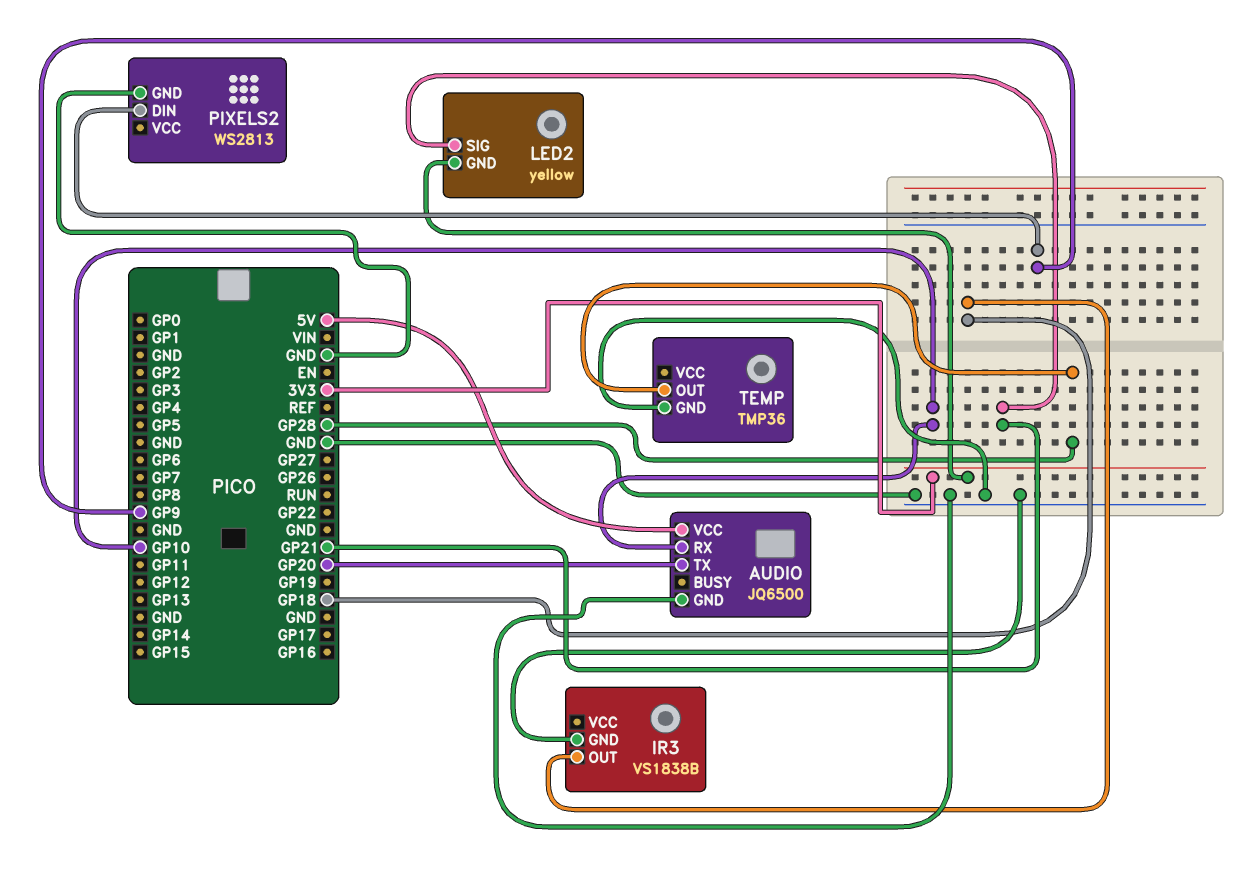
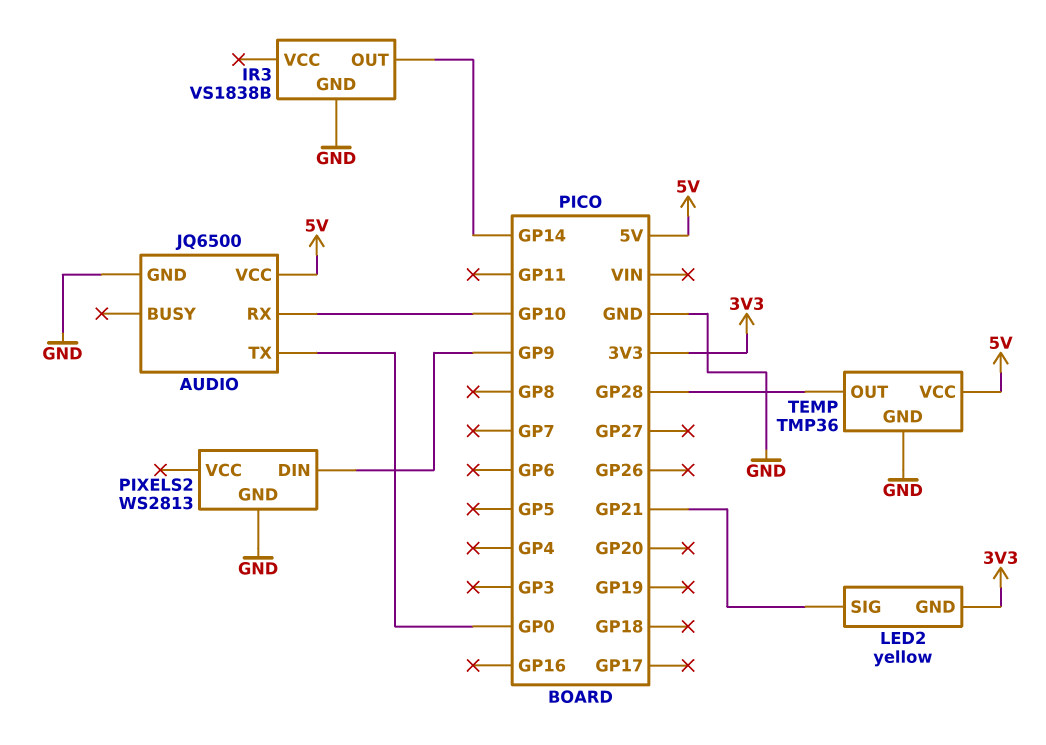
AUDIO pin TX: GP20 -> GP0
IR3 pin OUT: GP18 -> GP14
TEMP pin VCC: none -> 5V

